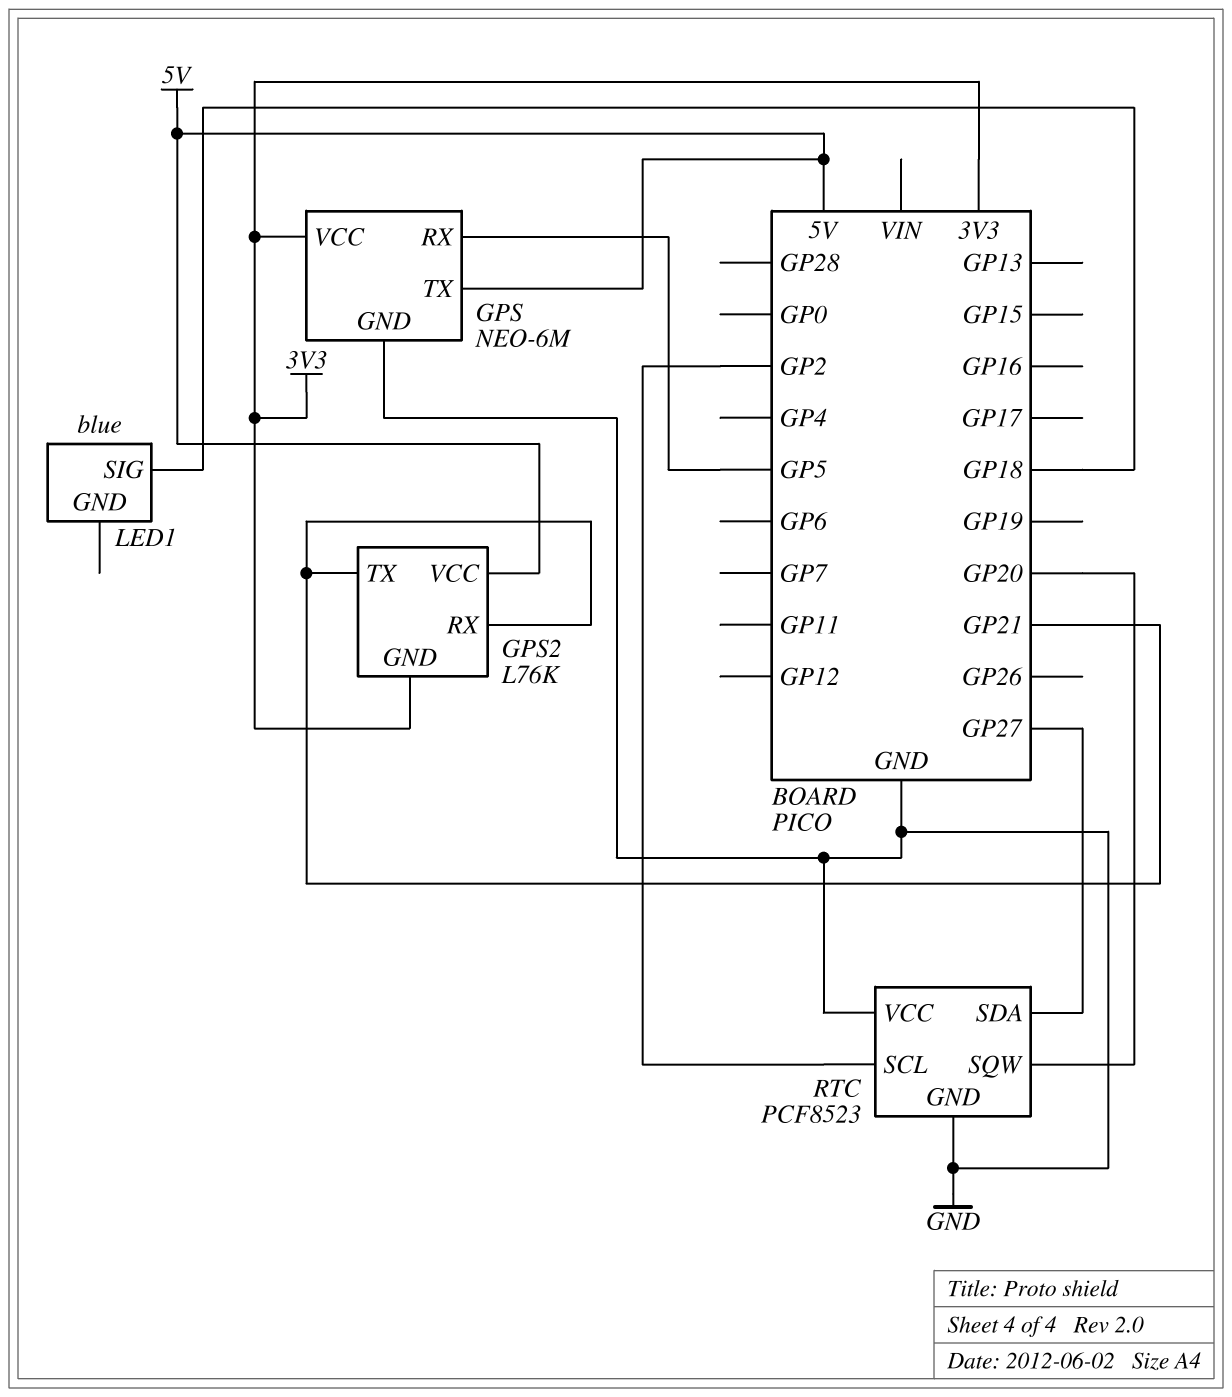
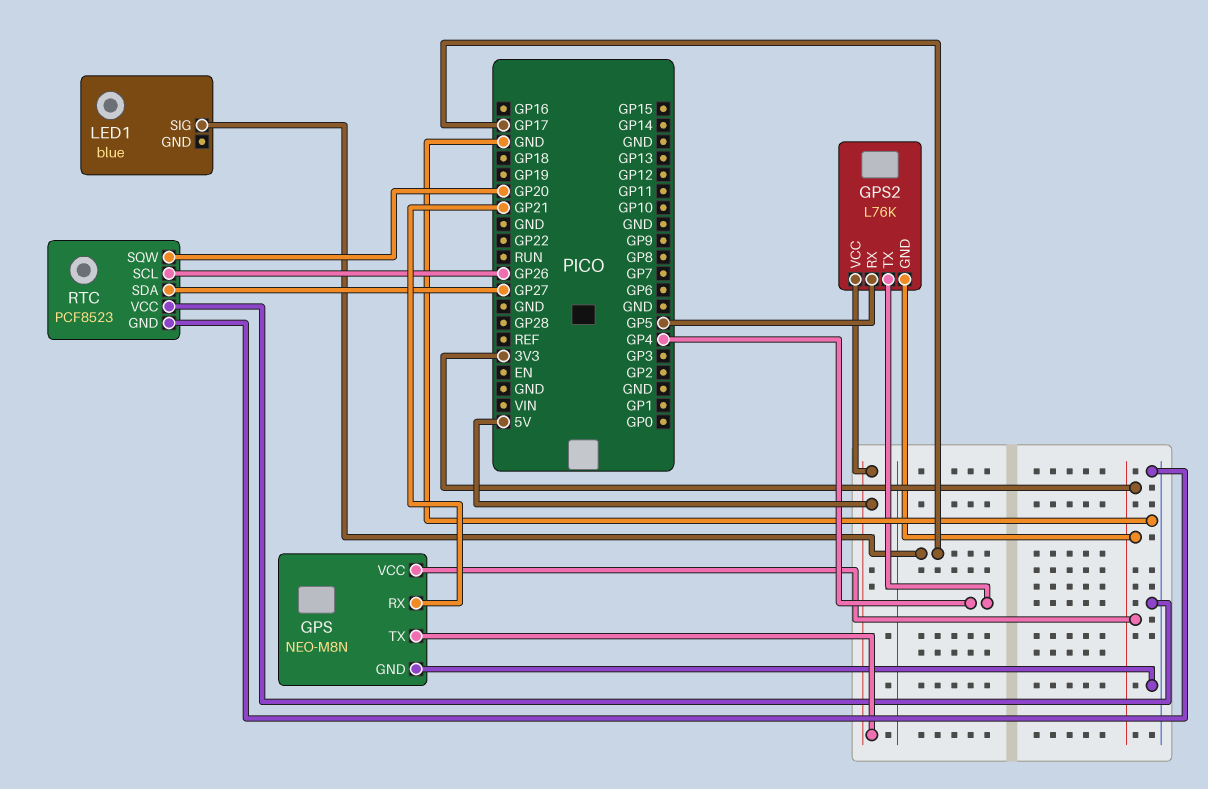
GPS: NEO-6M -> NEO-M8N
GPS pin RX: GP5 -> GP21
GPS2 pin RX: GP21 -> GP5
GPS2 pin TX: GP21 -> GP4
LED1 pin SIG: GP18 -> GP17
RTC pin SCL: GP2 -> GP26

